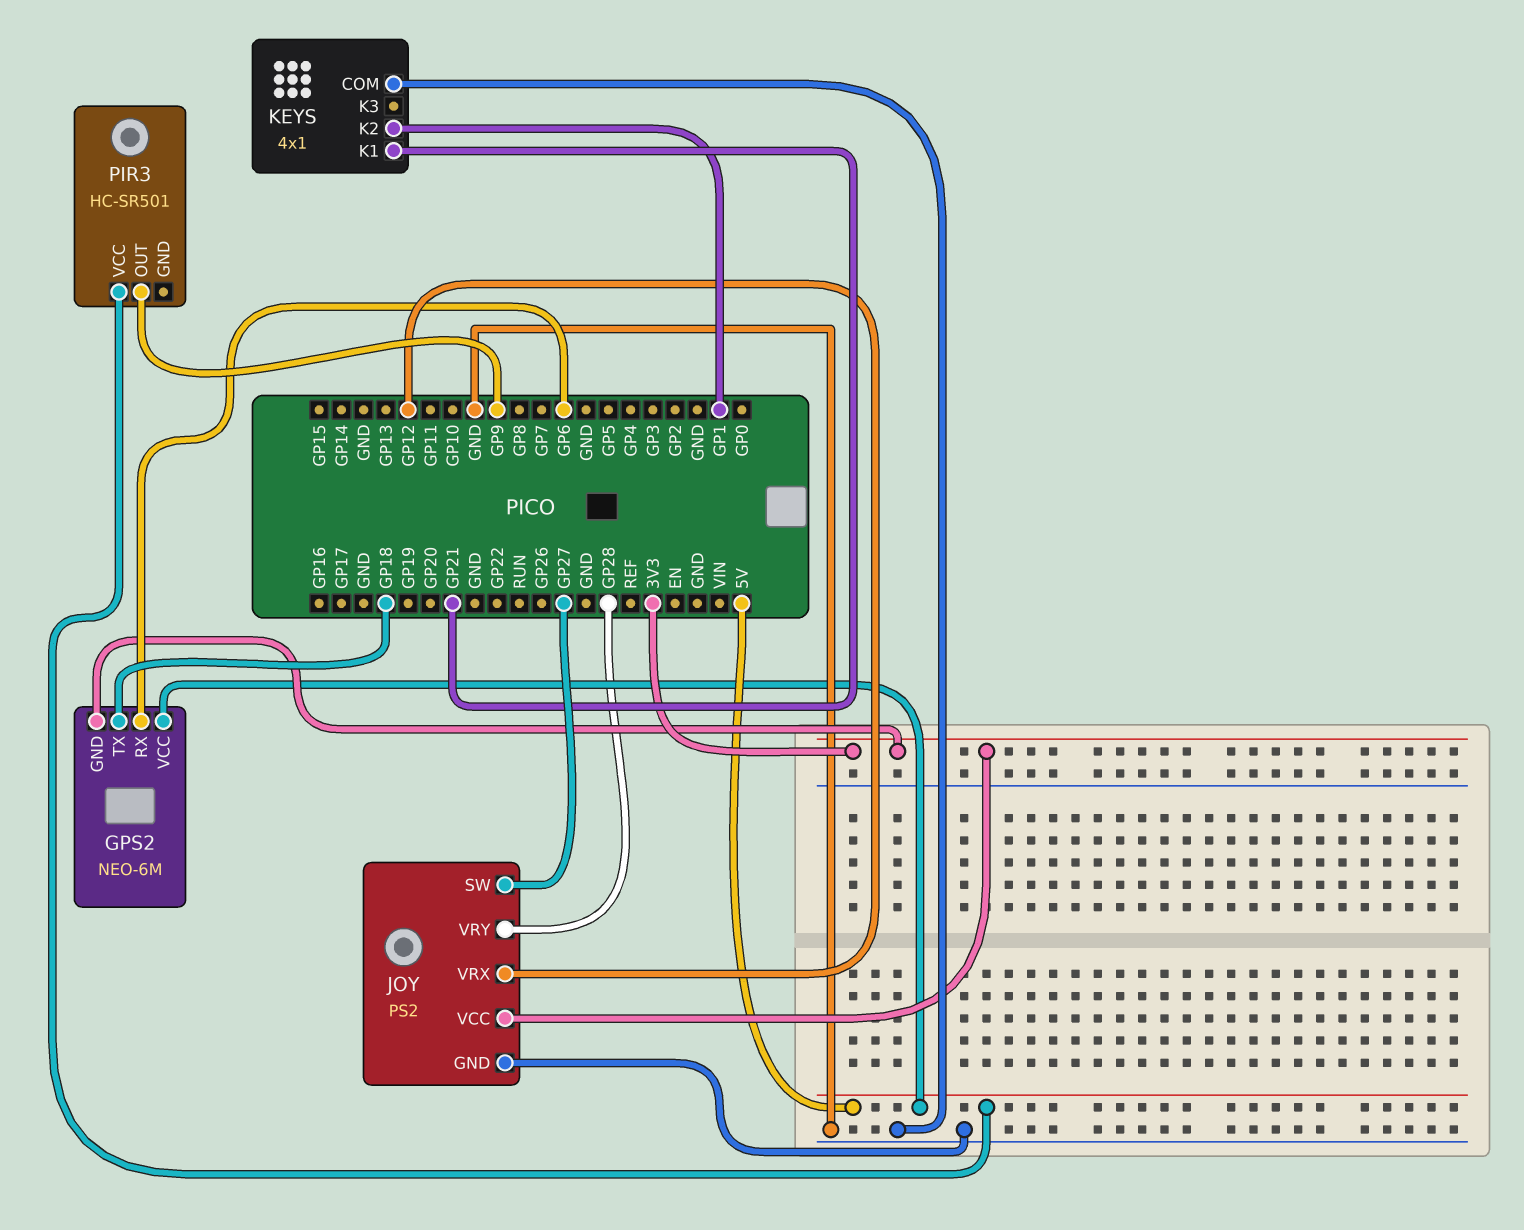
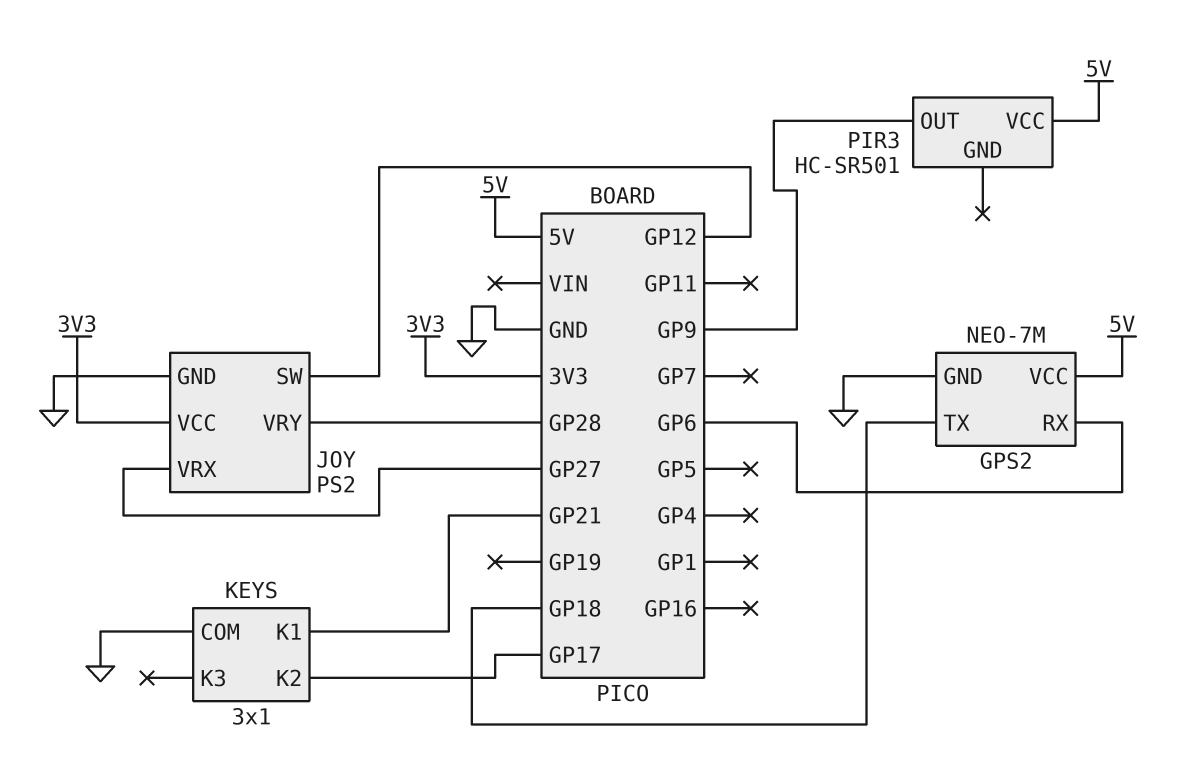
GPS2: NEO-6M -> NEO-7M
GPS2 pin GND: 3V3 -> GND
JOY pin SW: GP27 -> GP12
JOY pin VRX: GP12 -> GP27
KEYS: 4x1 -> 3x1
KEYS pin K2: GP1 -> GP17

